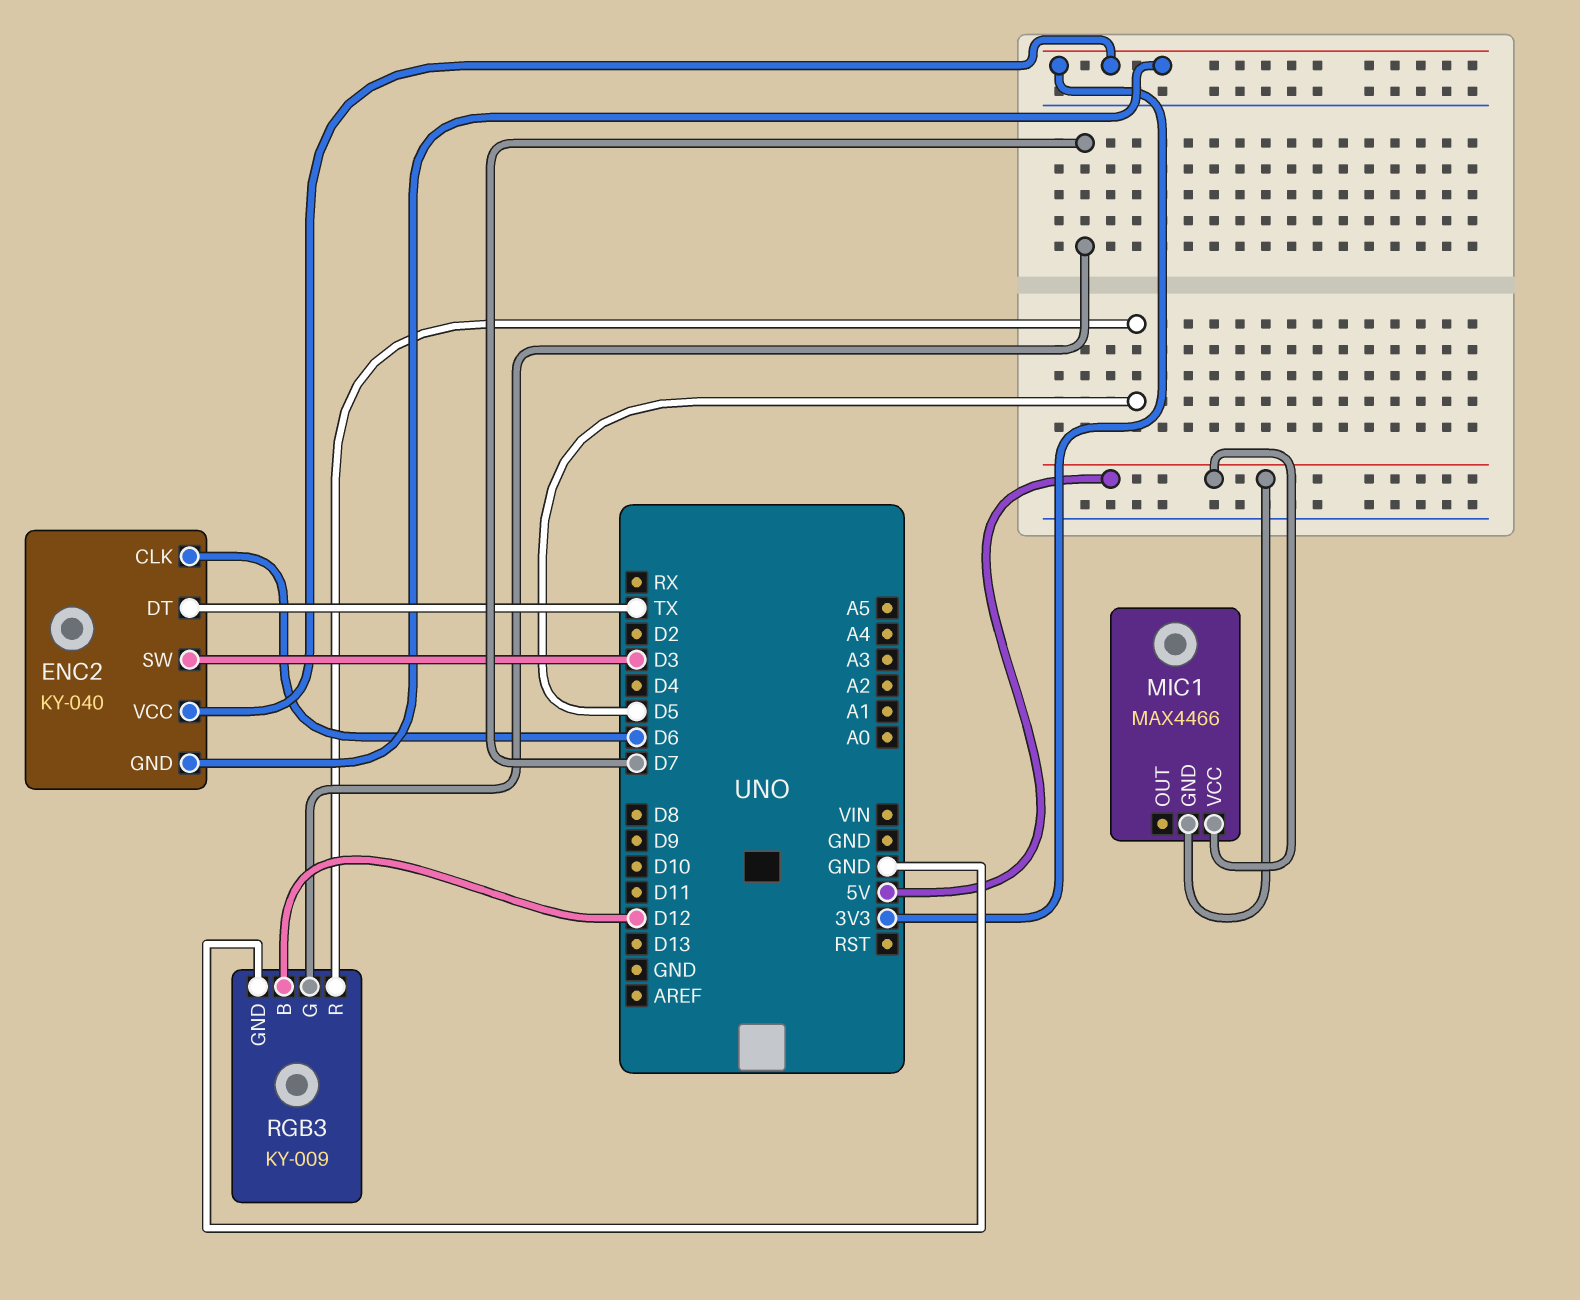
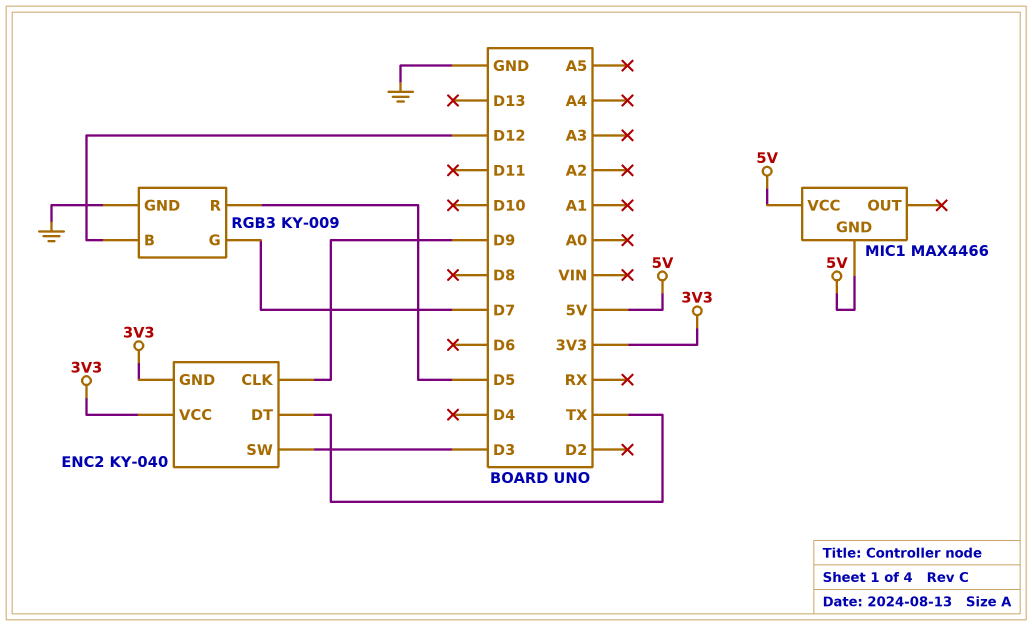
ENC2 pin CLK: D6 -> D9

